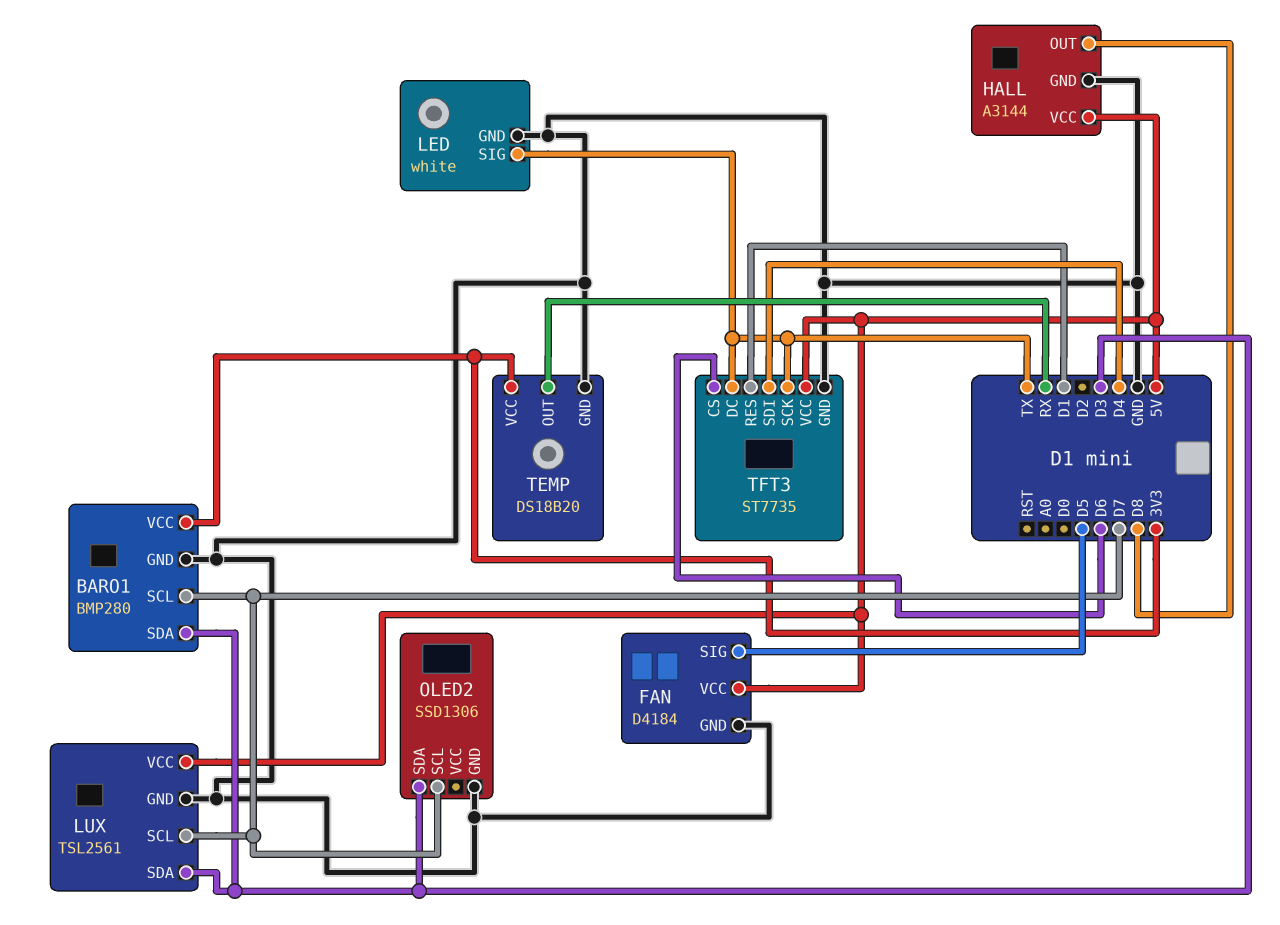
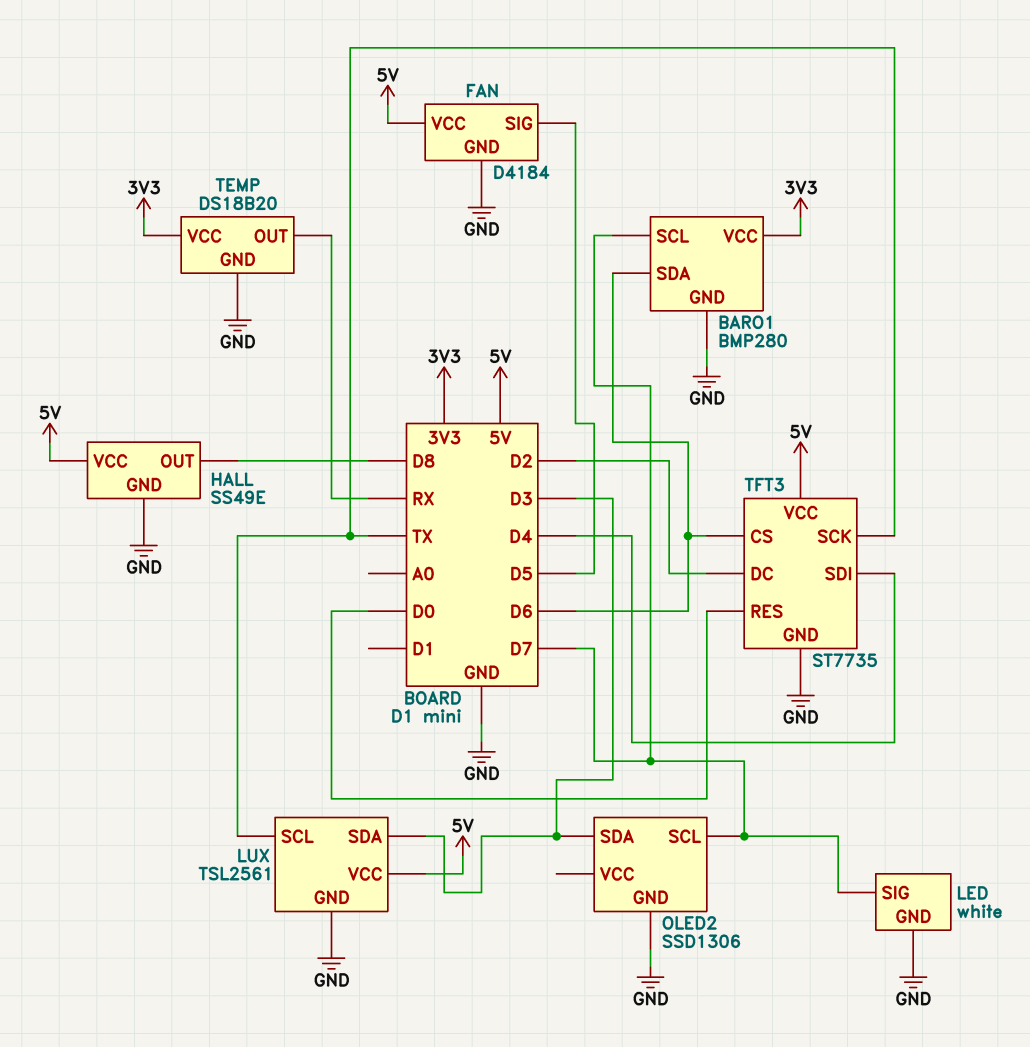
BARO1 pin SDA: D3 -> D6
HALL: A3144 -> SS49E
LED pin SIG: TX -> D7
LUX pin SCL: D7 -> TX
TFT3 pin DC: TX -> D2
TFT3 pin RES: D1 -> D0

